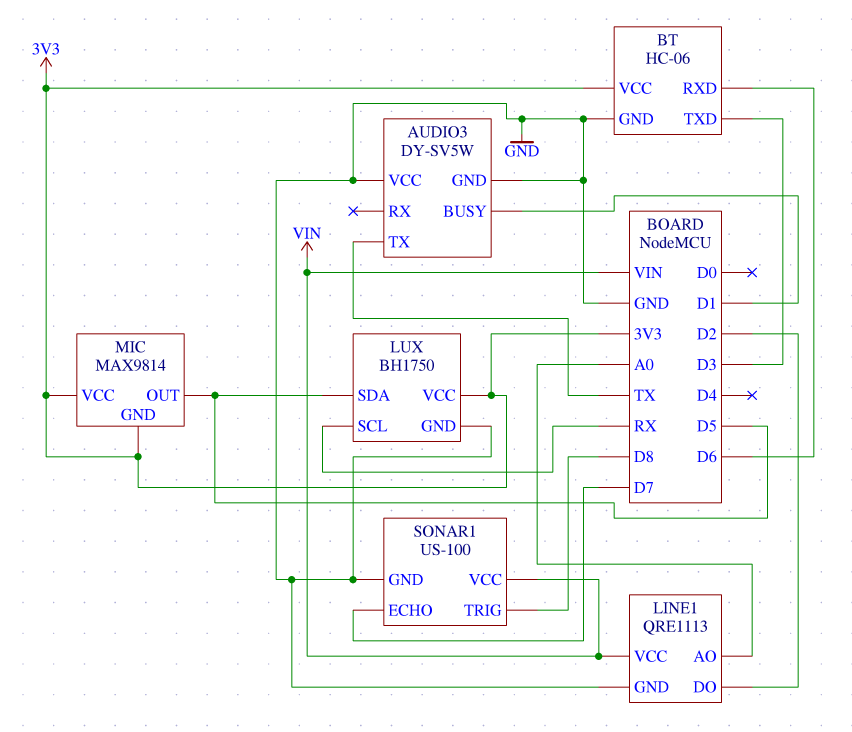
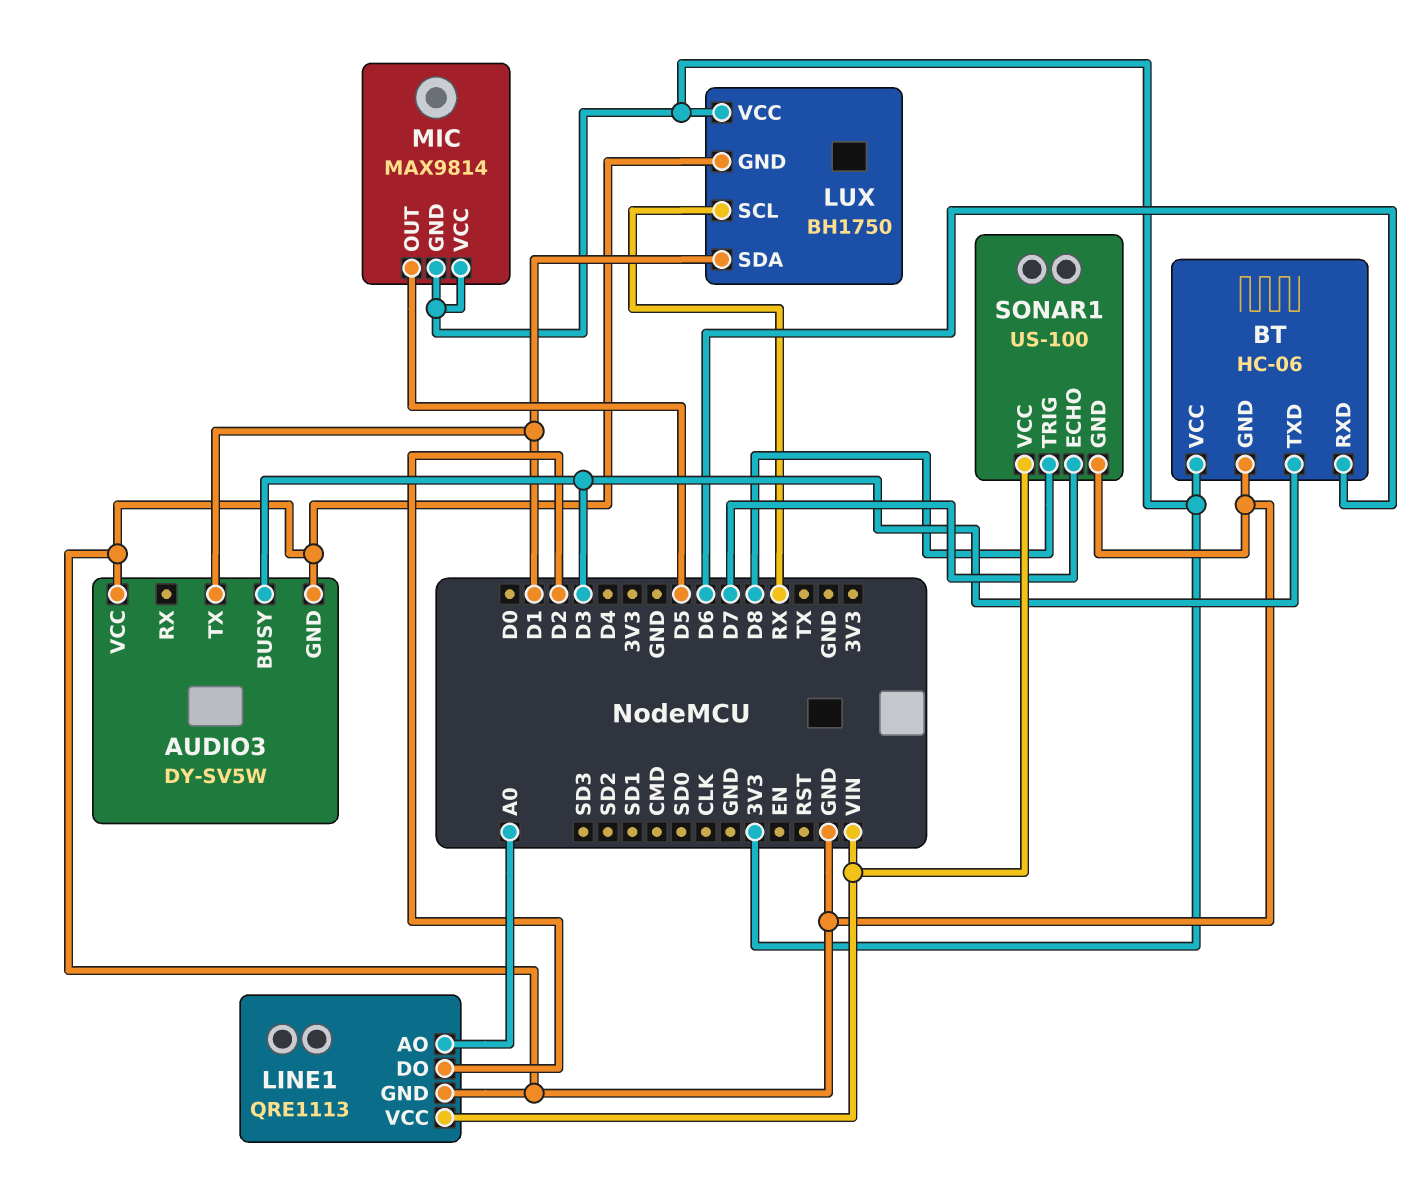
AUDIO3 pin BUSY: D1 -> D3
AUDIO3 pin TX: TX -> D1
LUX pin SDA: D5 -> D1

